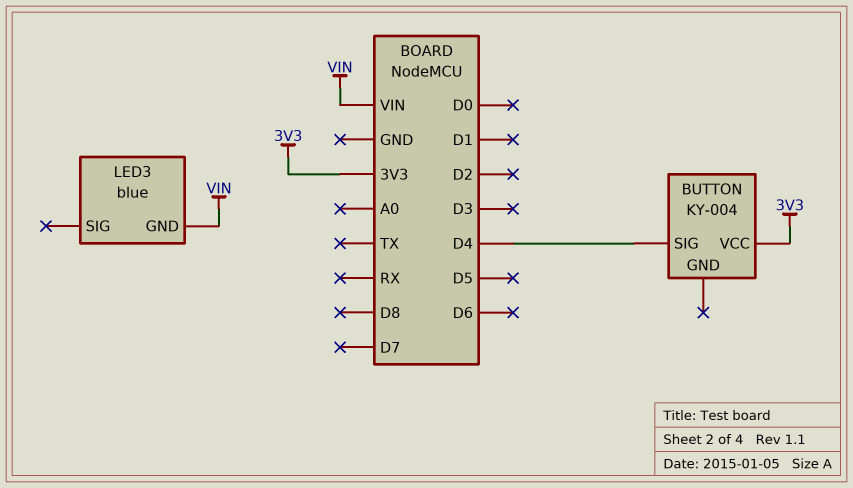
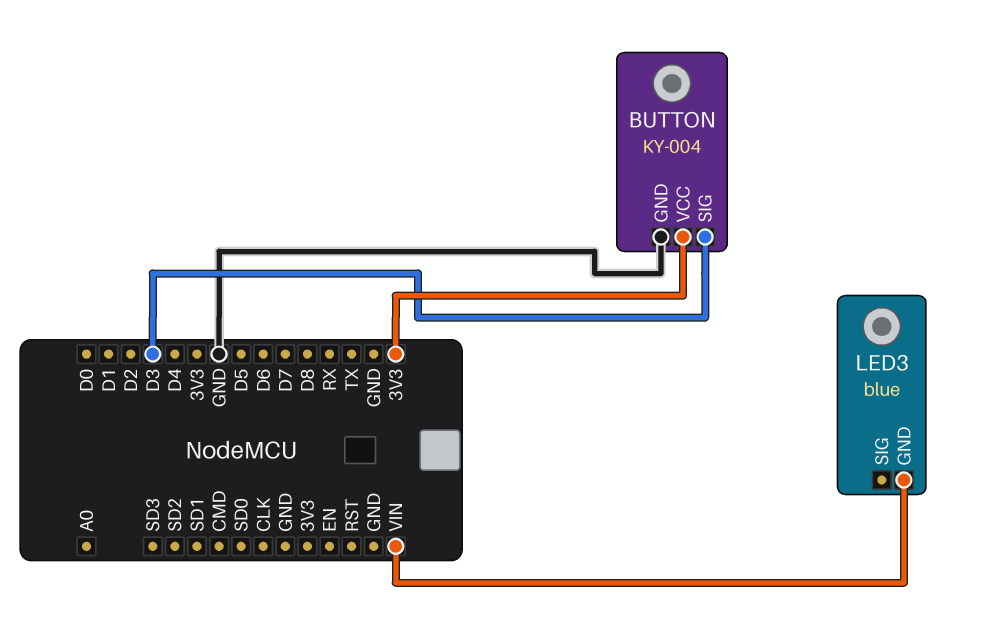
BUTTON pin GND: none -> GND
BUTTON pin SIG: D4 -> D3

